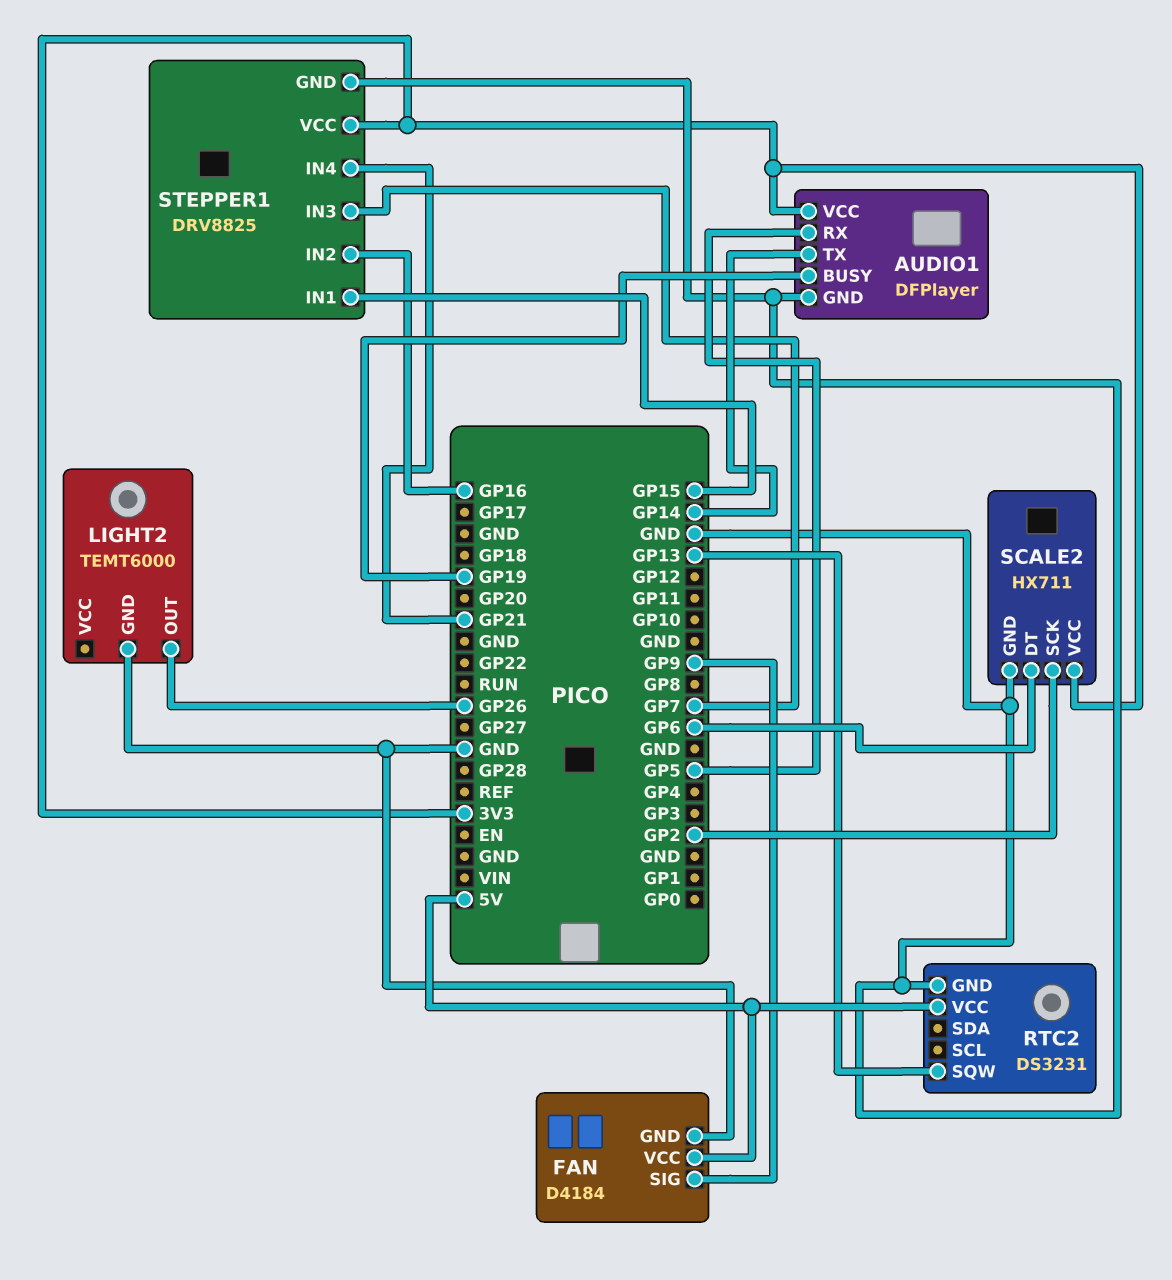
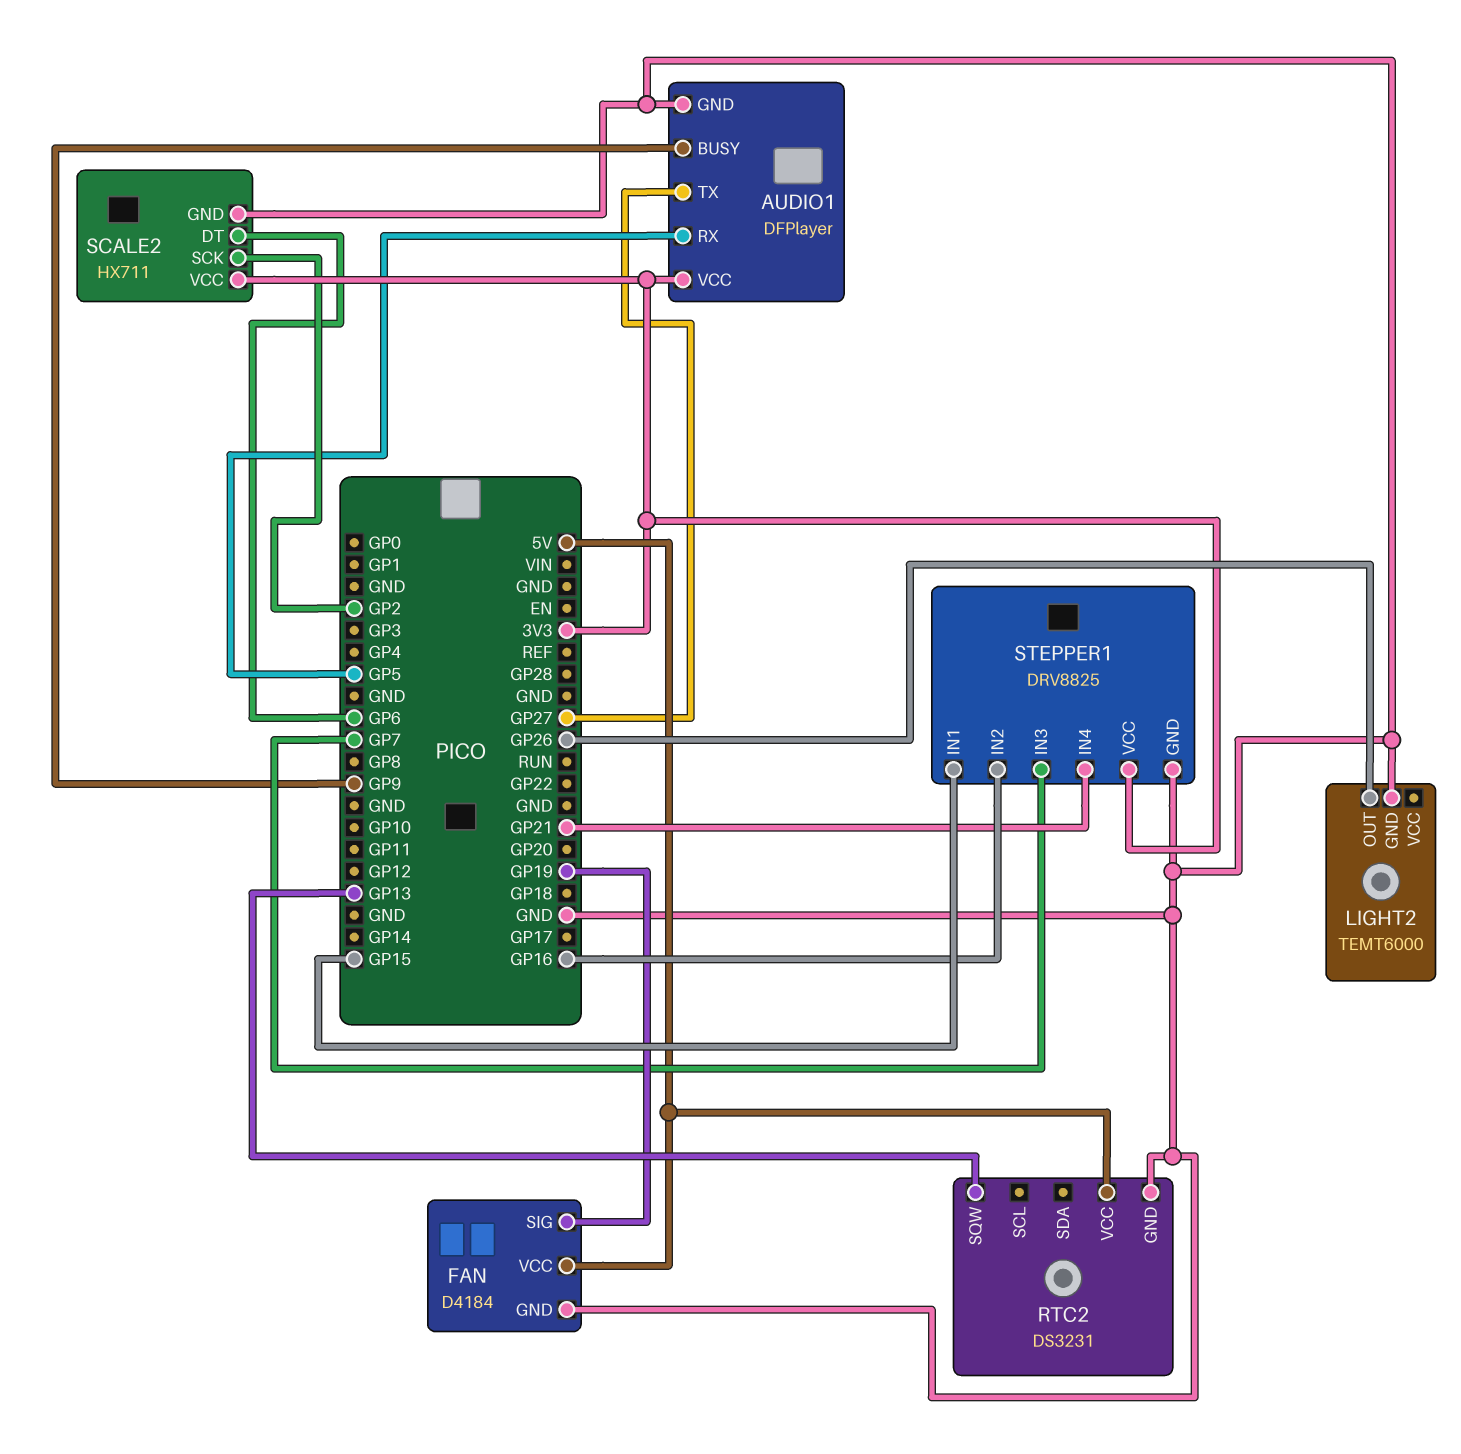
AUDIO1 pin BUSY: GP19 -> GP9
AUDIO1 pin TX: GP14 -> GP27
FAN pin SIG: GP9 -> GP19

